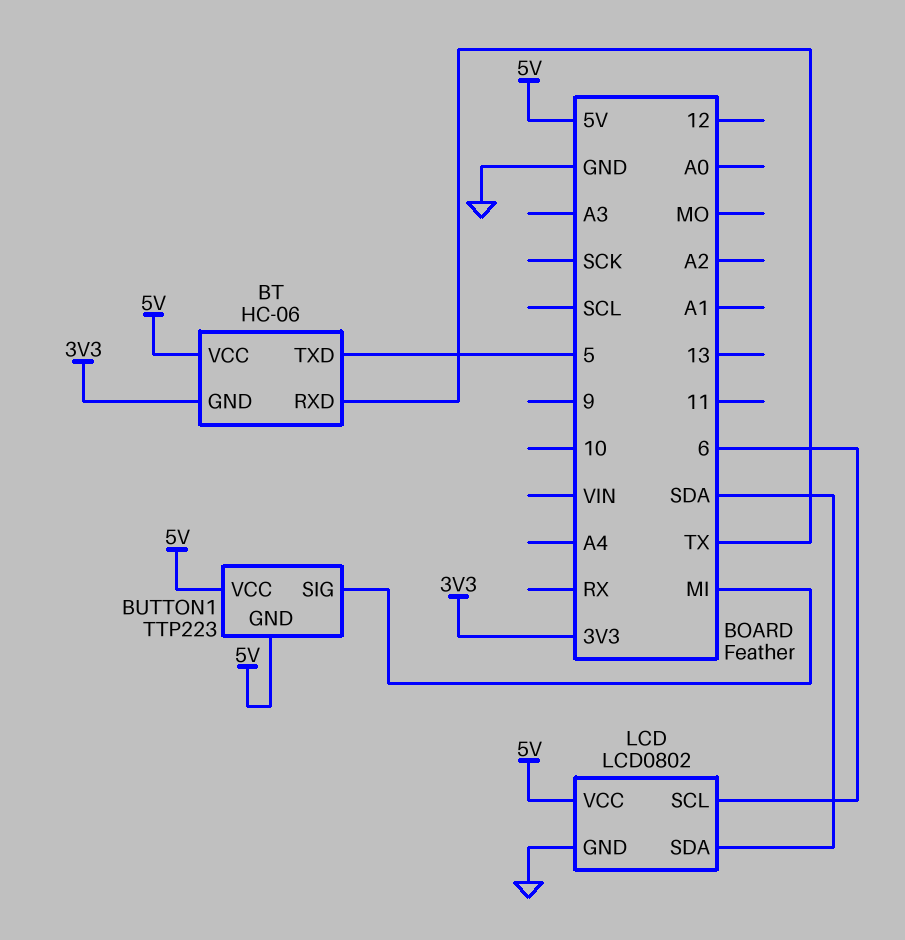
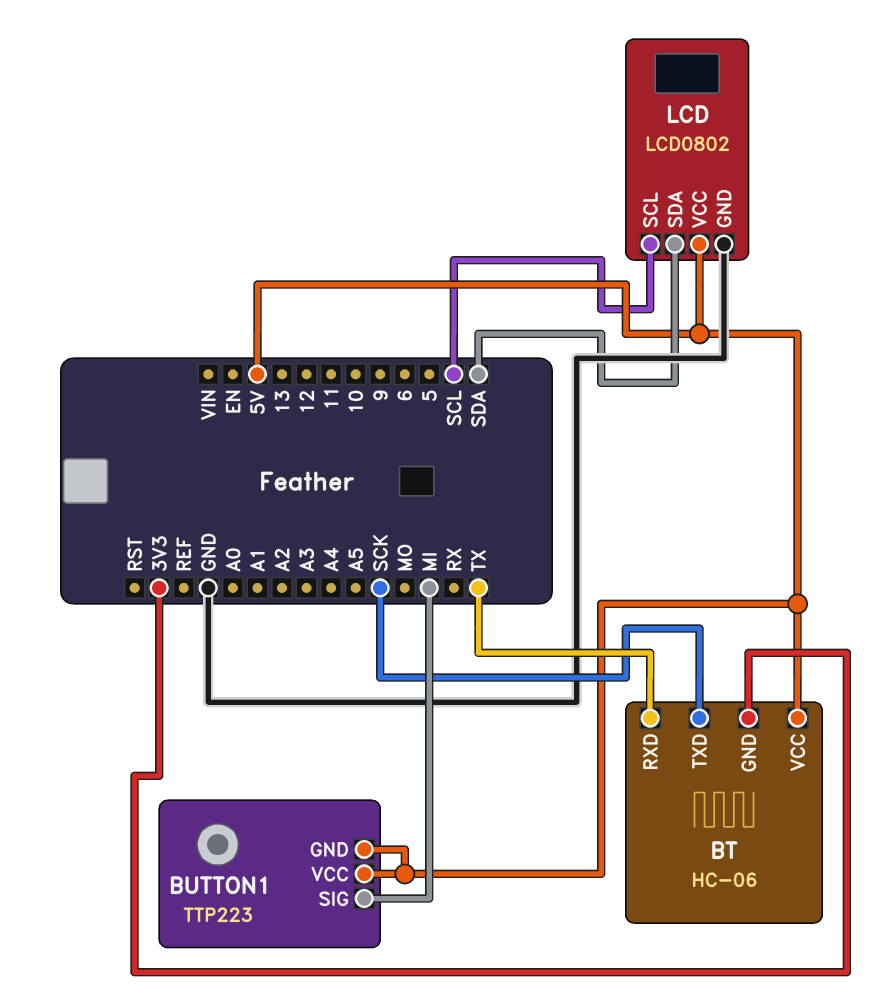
BT pin TXD: 5 -> SCK
LCD pin SCL: 6 -> SCL

